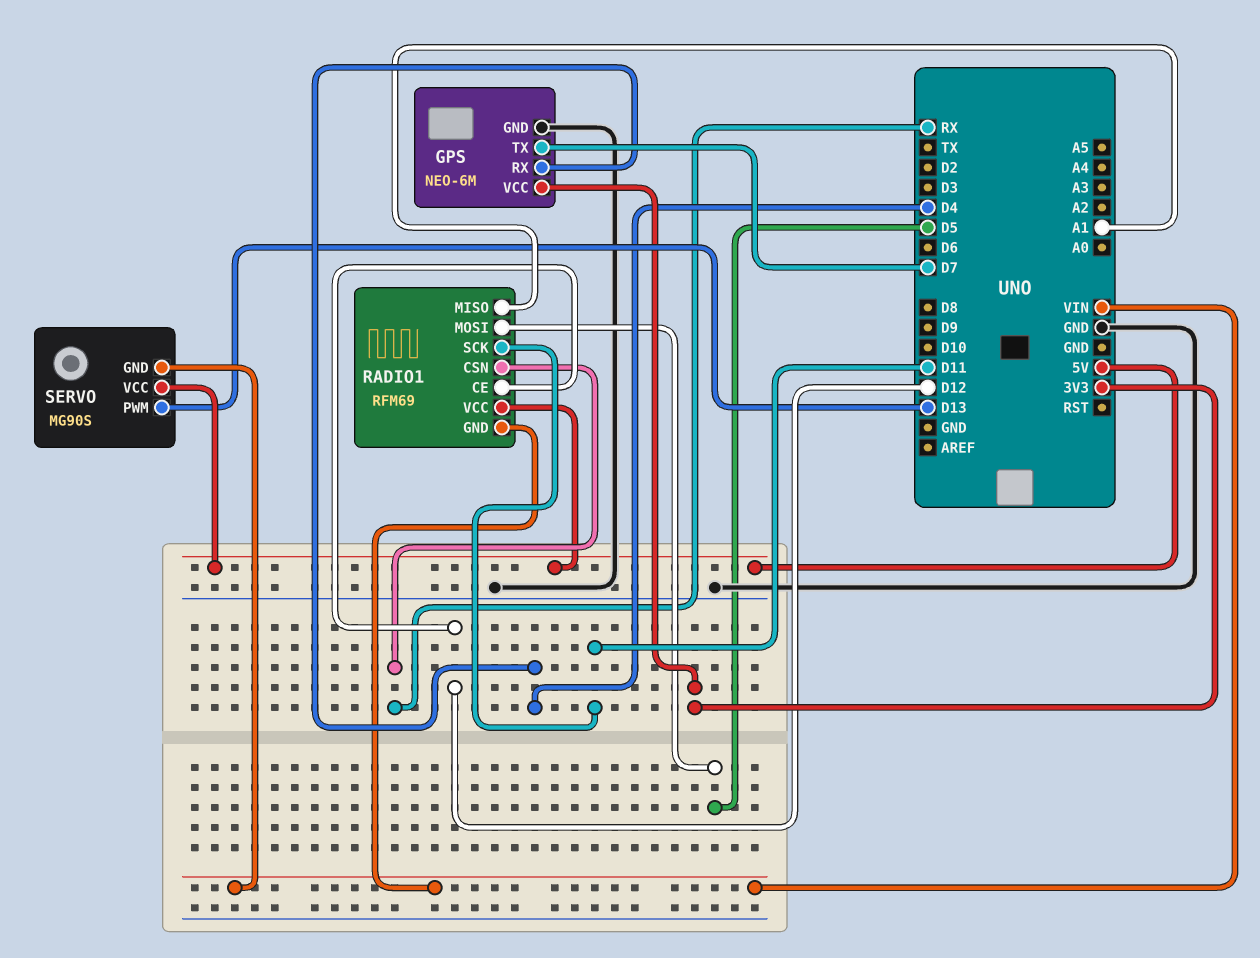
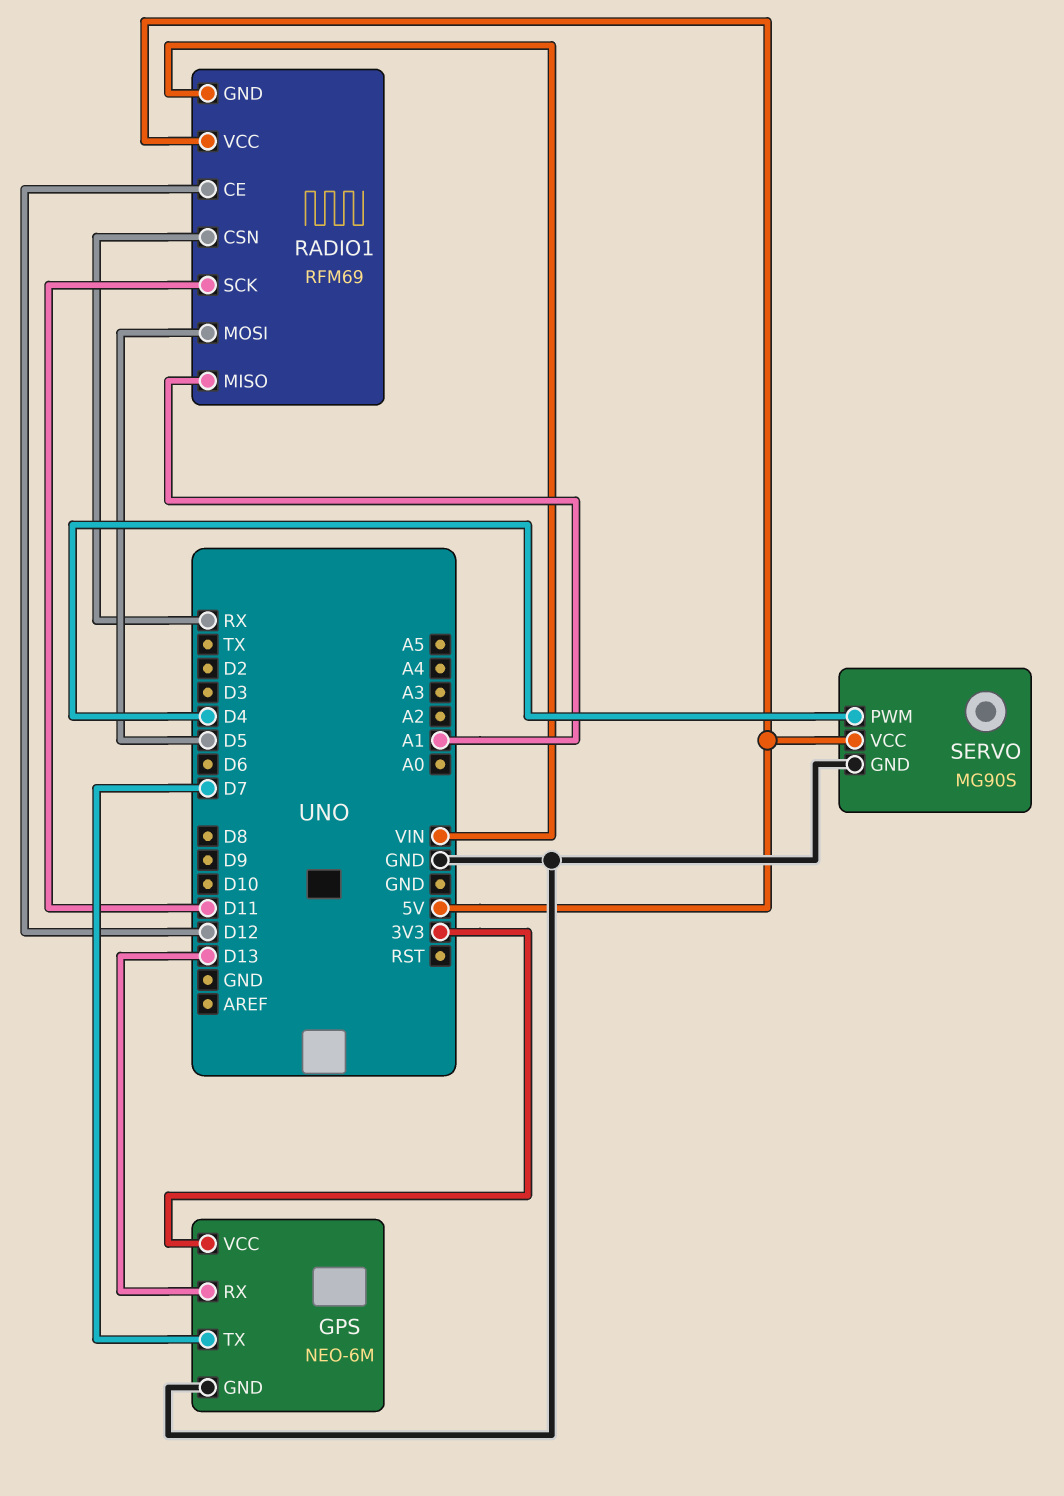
GPS pin RX: D4 -> D13
SERVO pin GND: VIN -> GND
SERVO pin PWM: D13 -> D4

